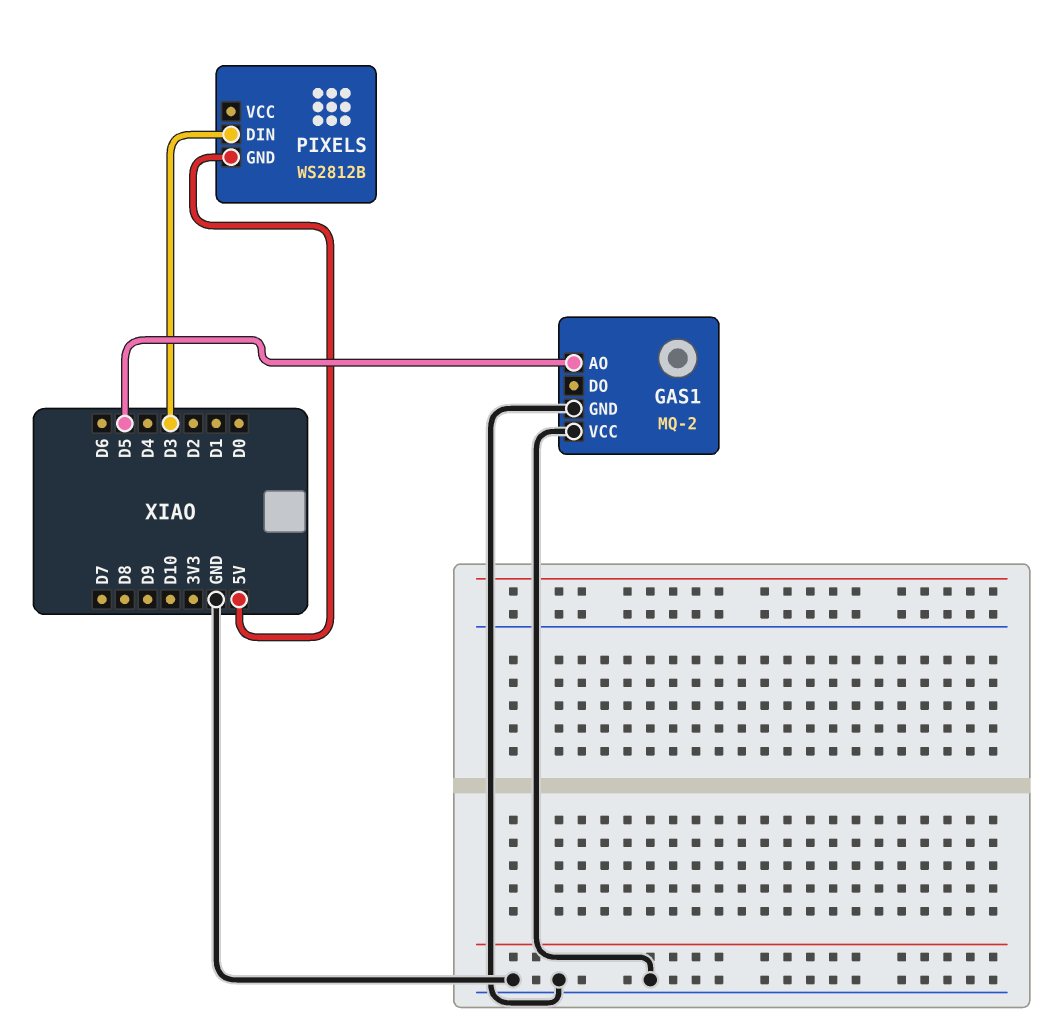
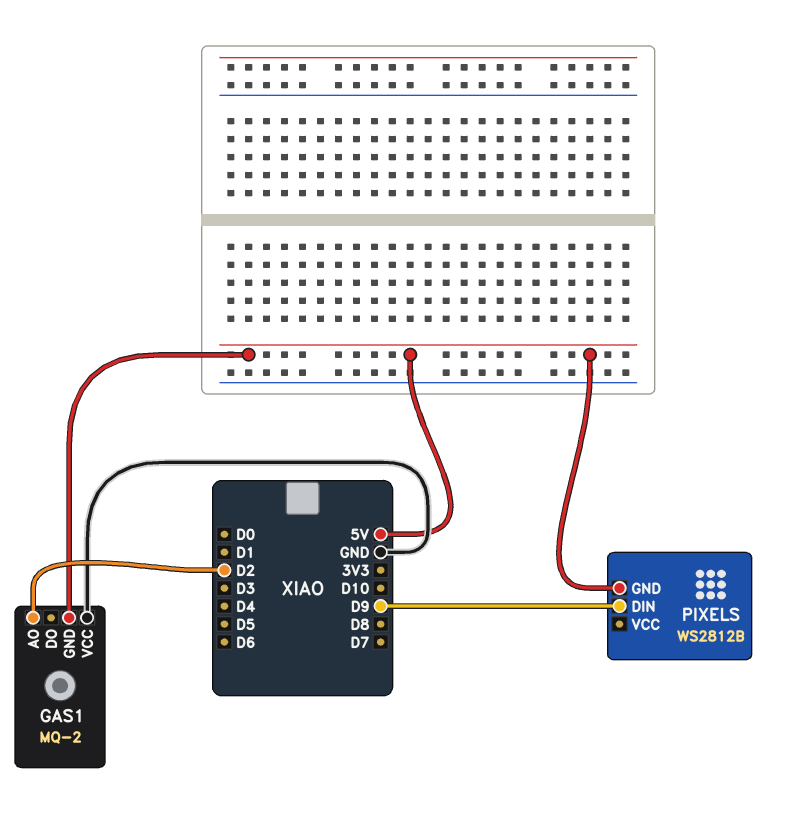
GAS1 pin AO: D5 -> D2
GAS1 pin GND: GND -> 5V
PIXELS pin DIN: D3 -> D9

